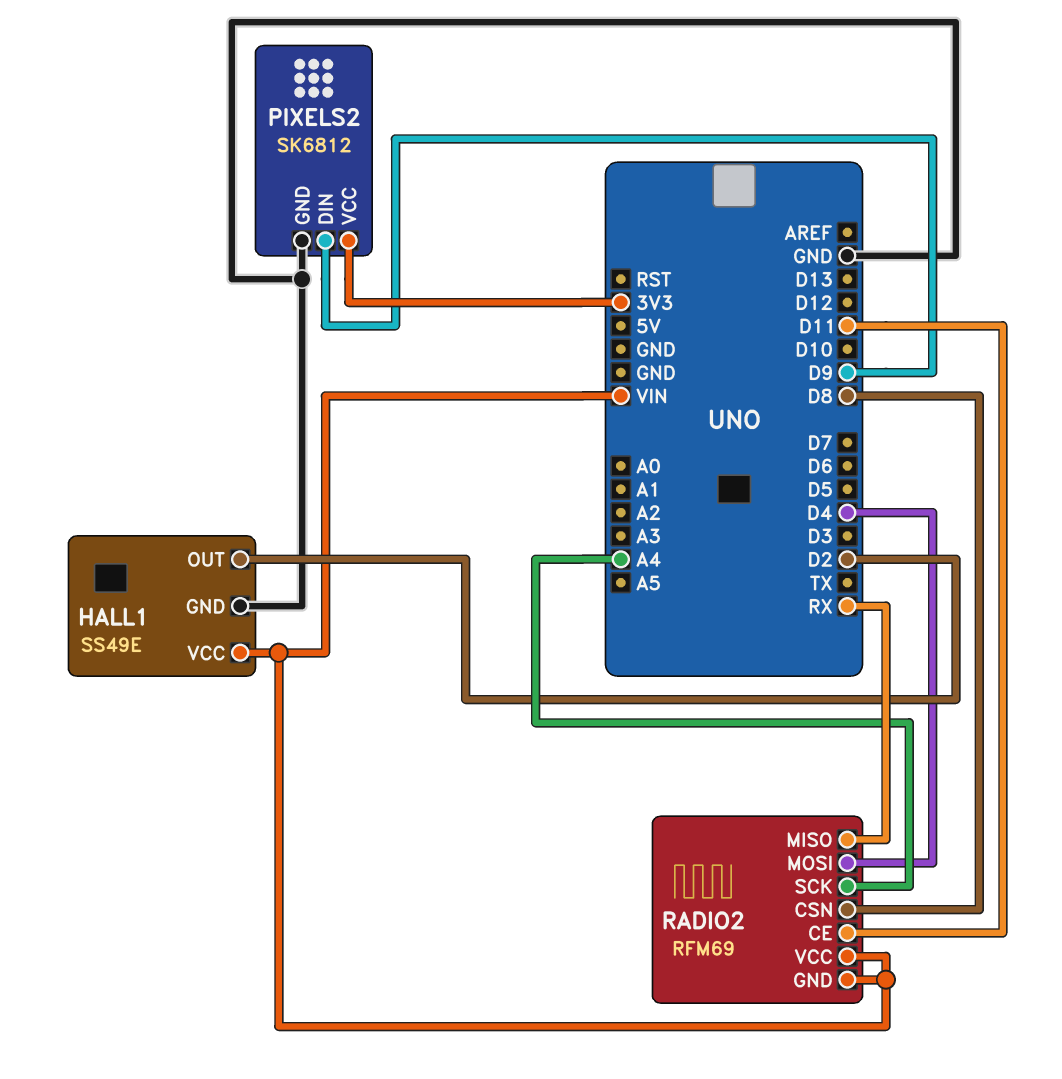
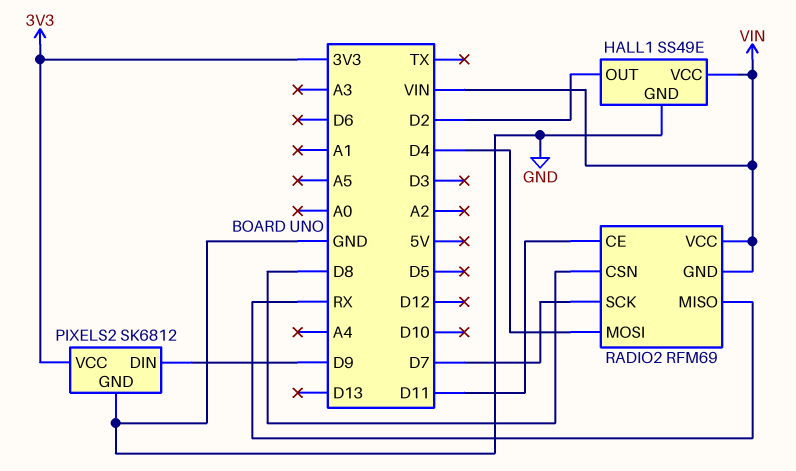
RADIO2 pin SCK: A4 -> D7

